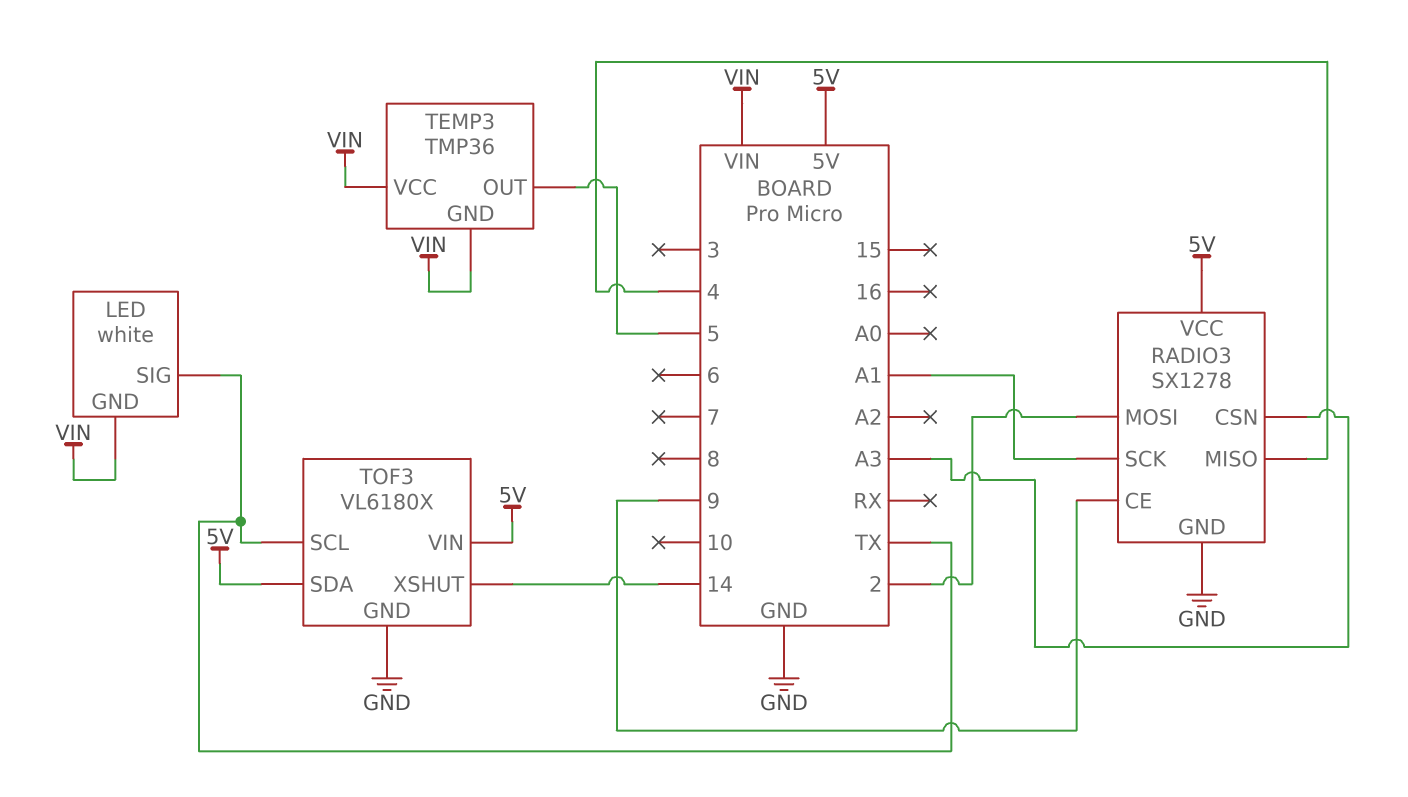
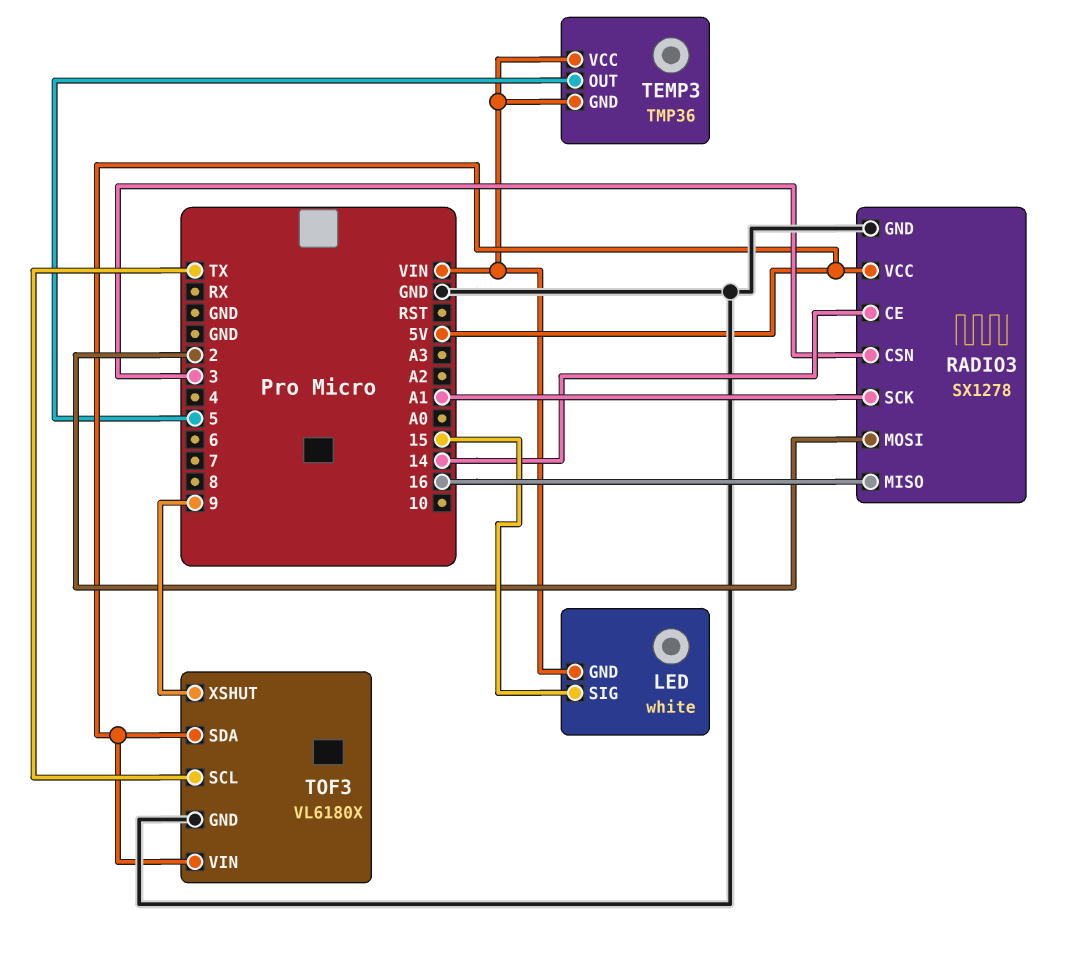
LED pin SIG: TX -> 15
RADIO3 pin CE: 9 -> 14
RADIO3 pin CSN: A3 -> 3
RADIO3 pin MISO: 4 -> 16
TOF3 pin XSHUT: 14 -> 9

